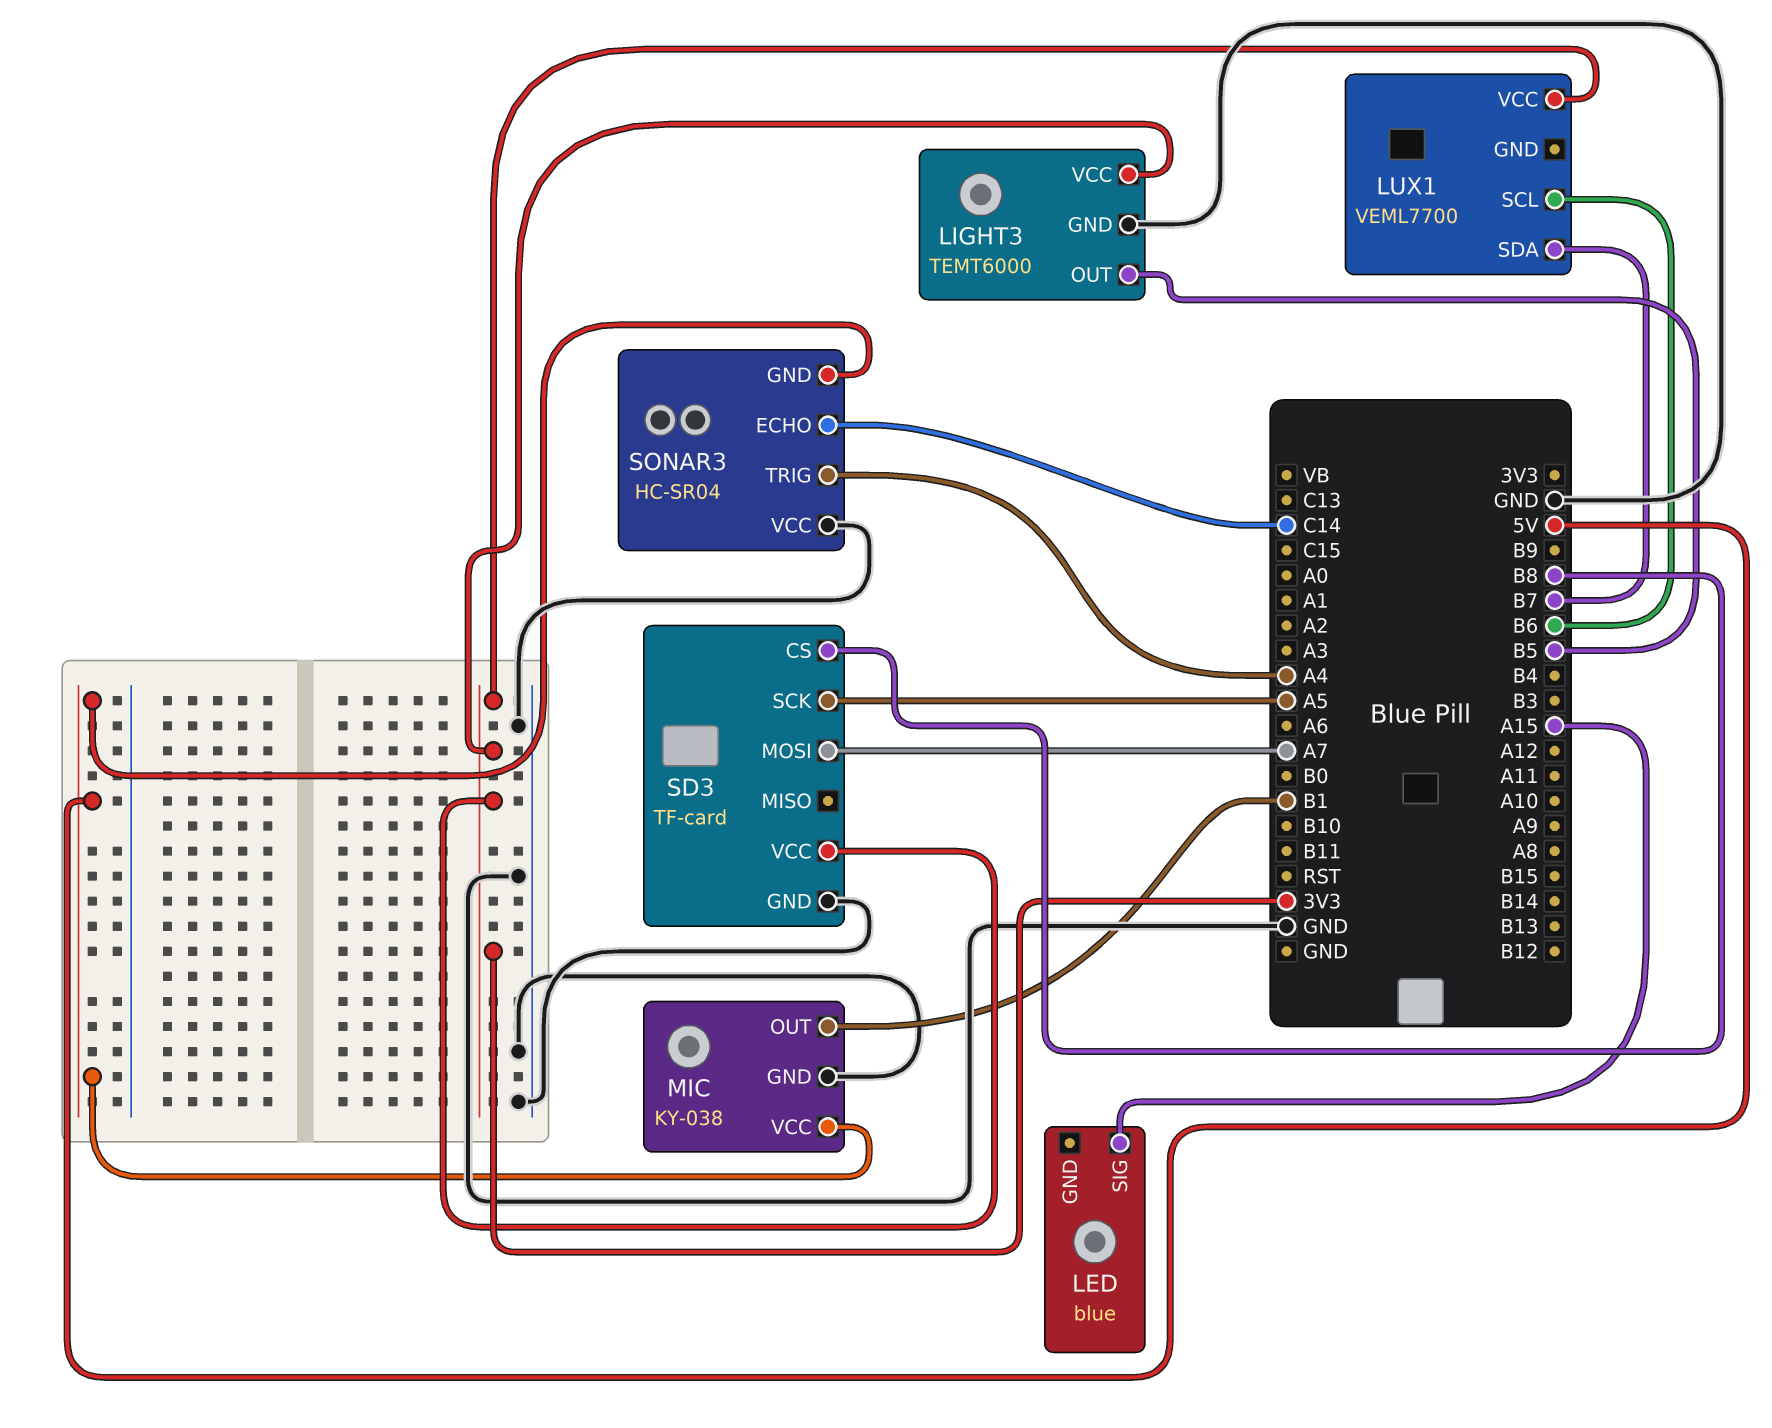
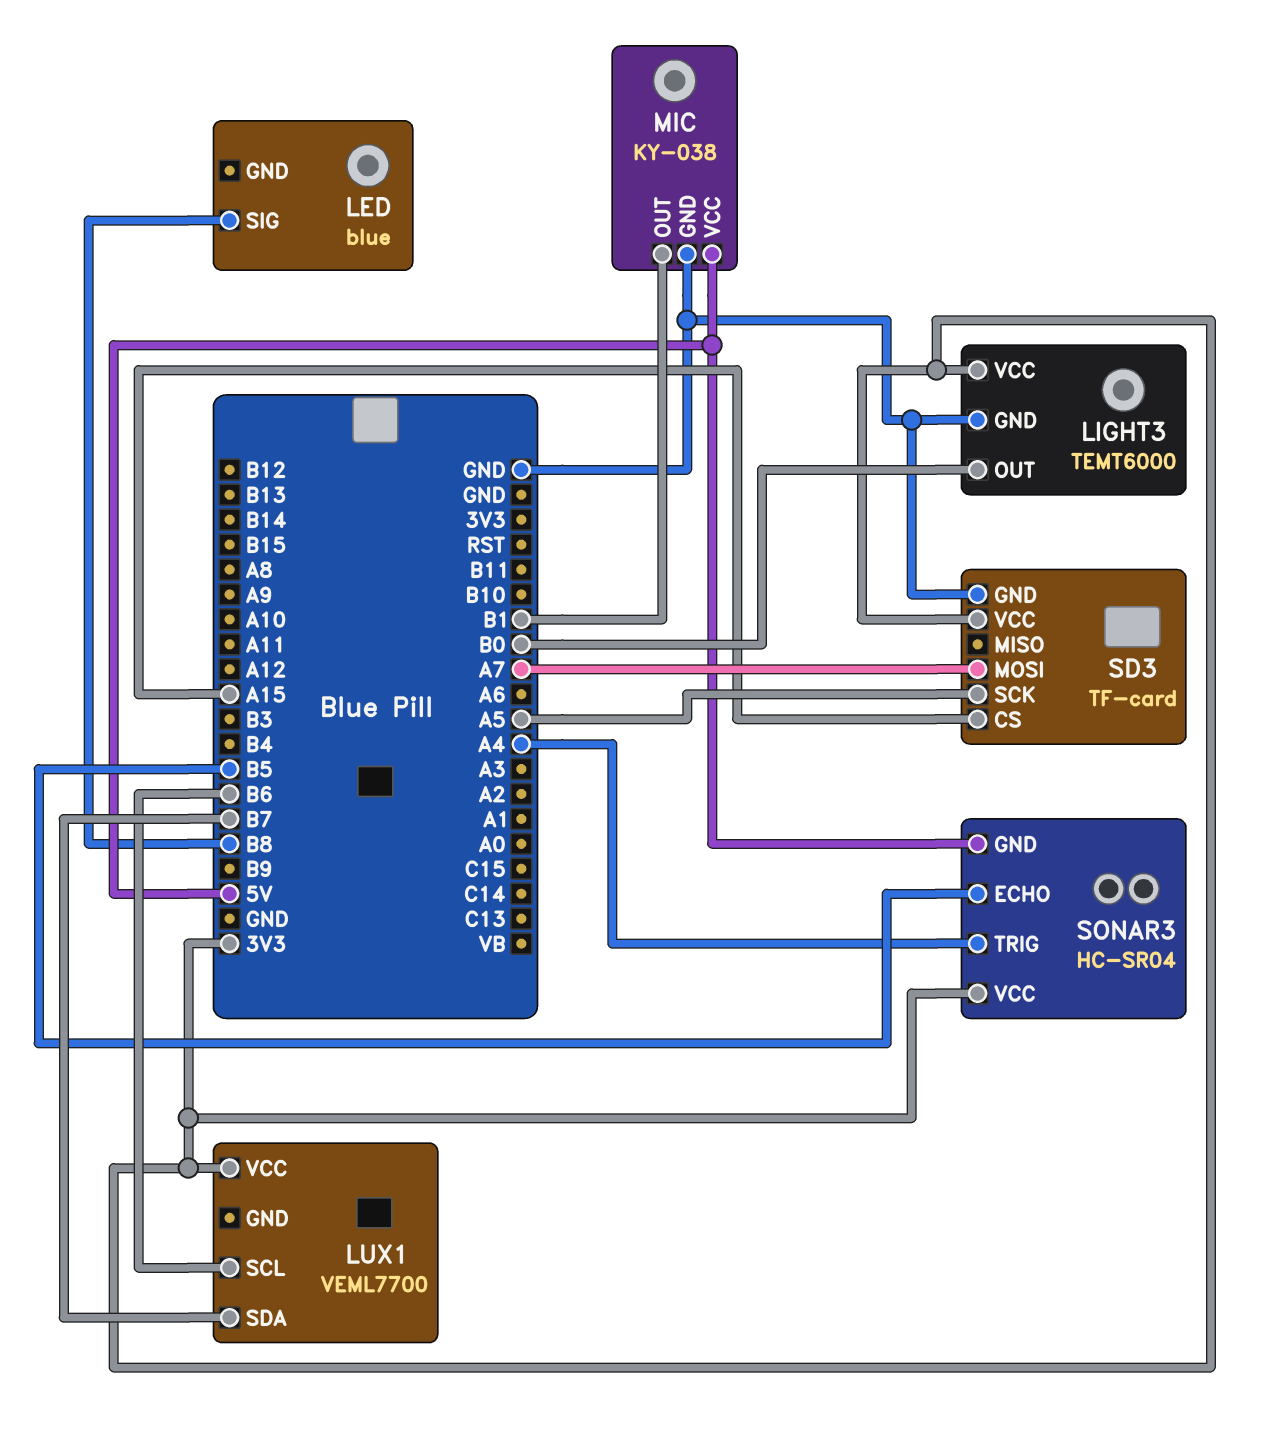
LED pin SIG: A15 -> B8
LIGHT3 pin OUT: B5 -> B0
SD3 pin CS: B8 -> A15
SONAR3 pin ECHO: C14 -> B5
SONAR3 pin VCC: GND -> 3V3

